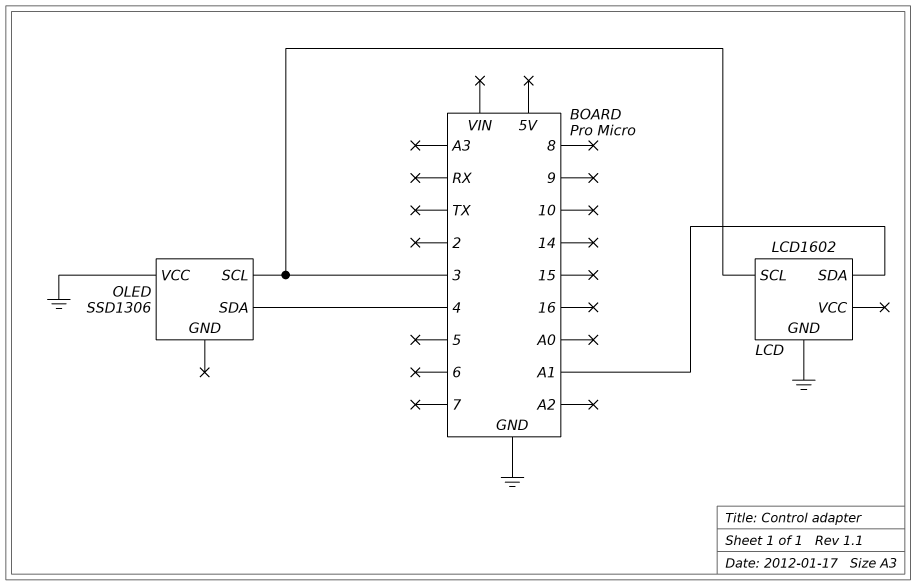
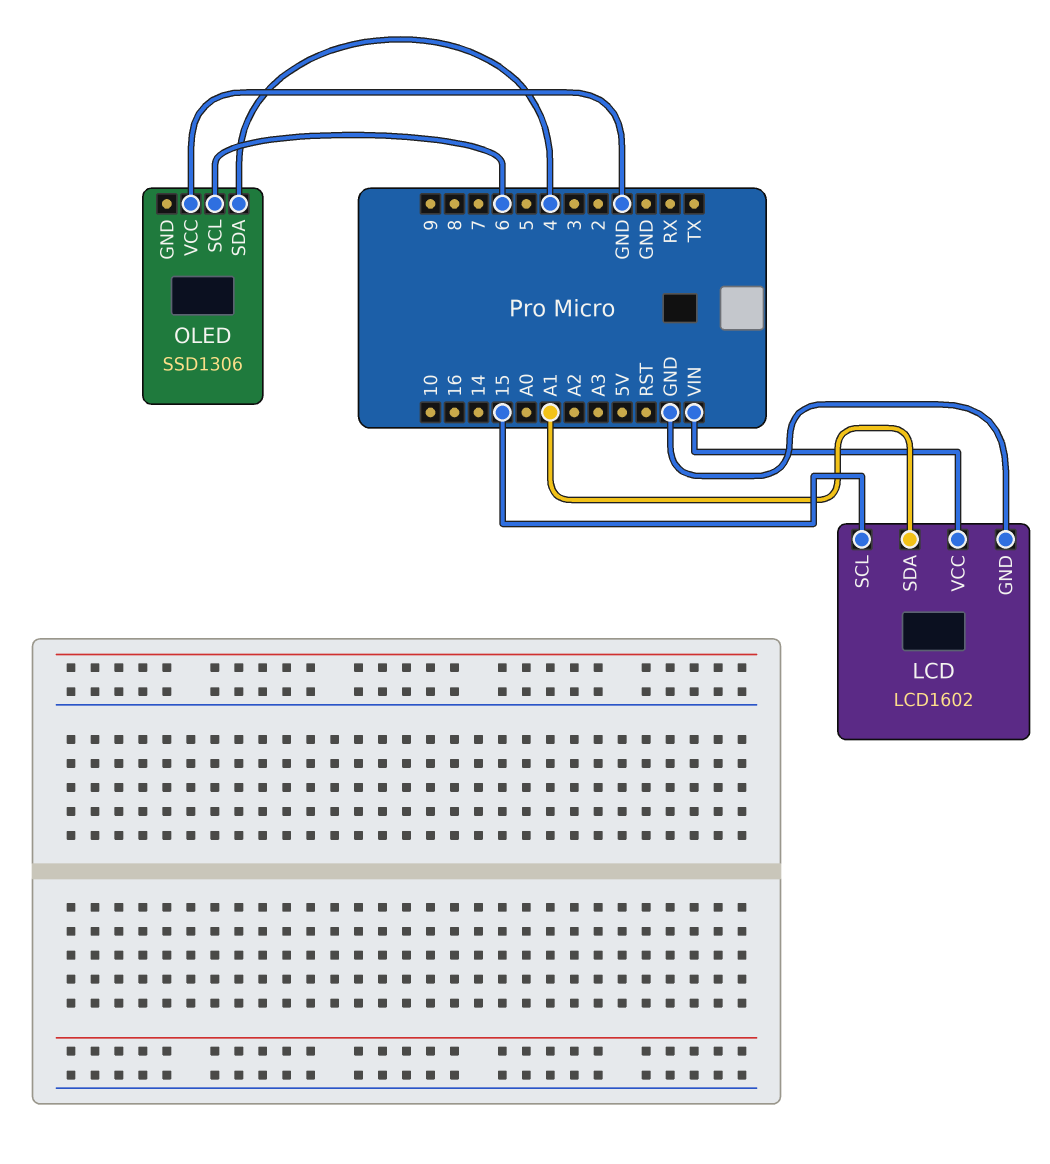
LCD pin SCL: 3 -> 15
LCD pin VCC: none -> VIN
OLED pin SCL: 3 -> 6

